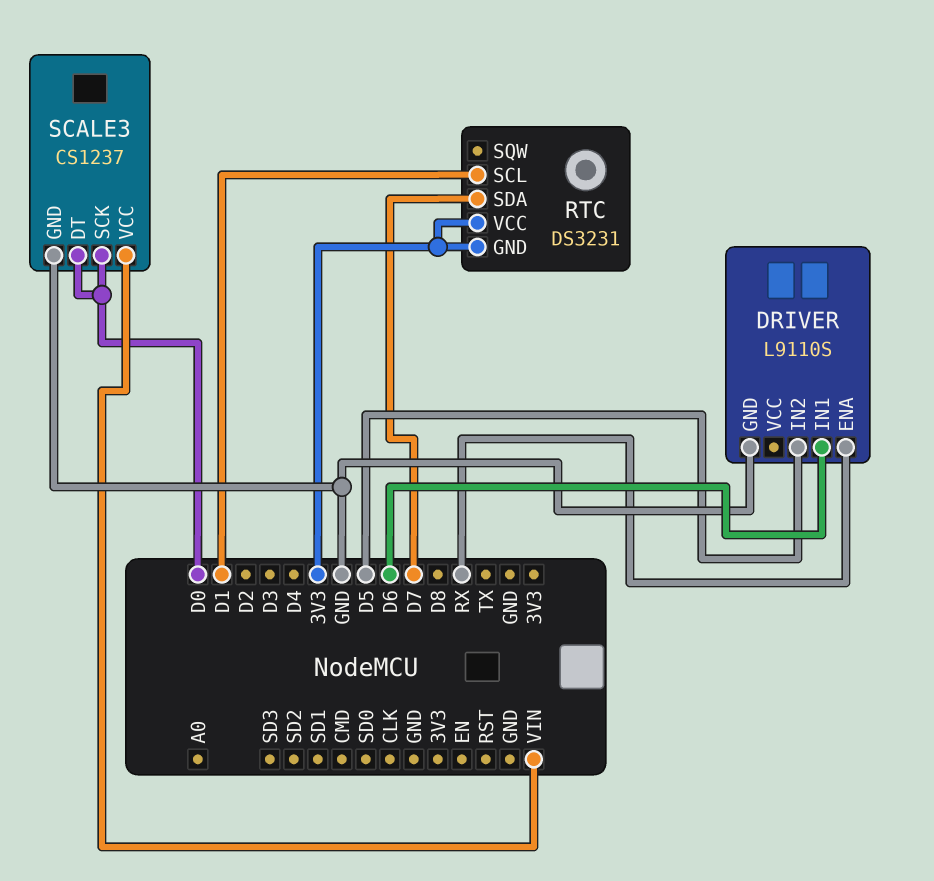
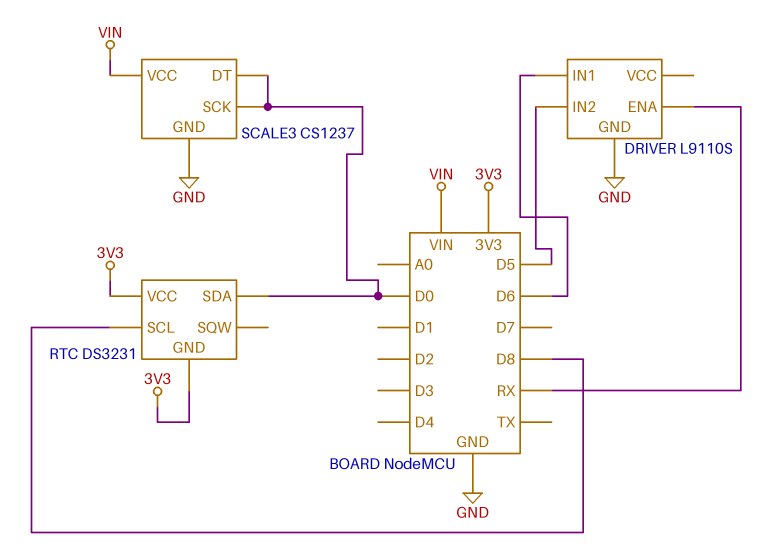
RTC pin SCL: D1 -> D8
RTC pin SDA: D7 -> D0

